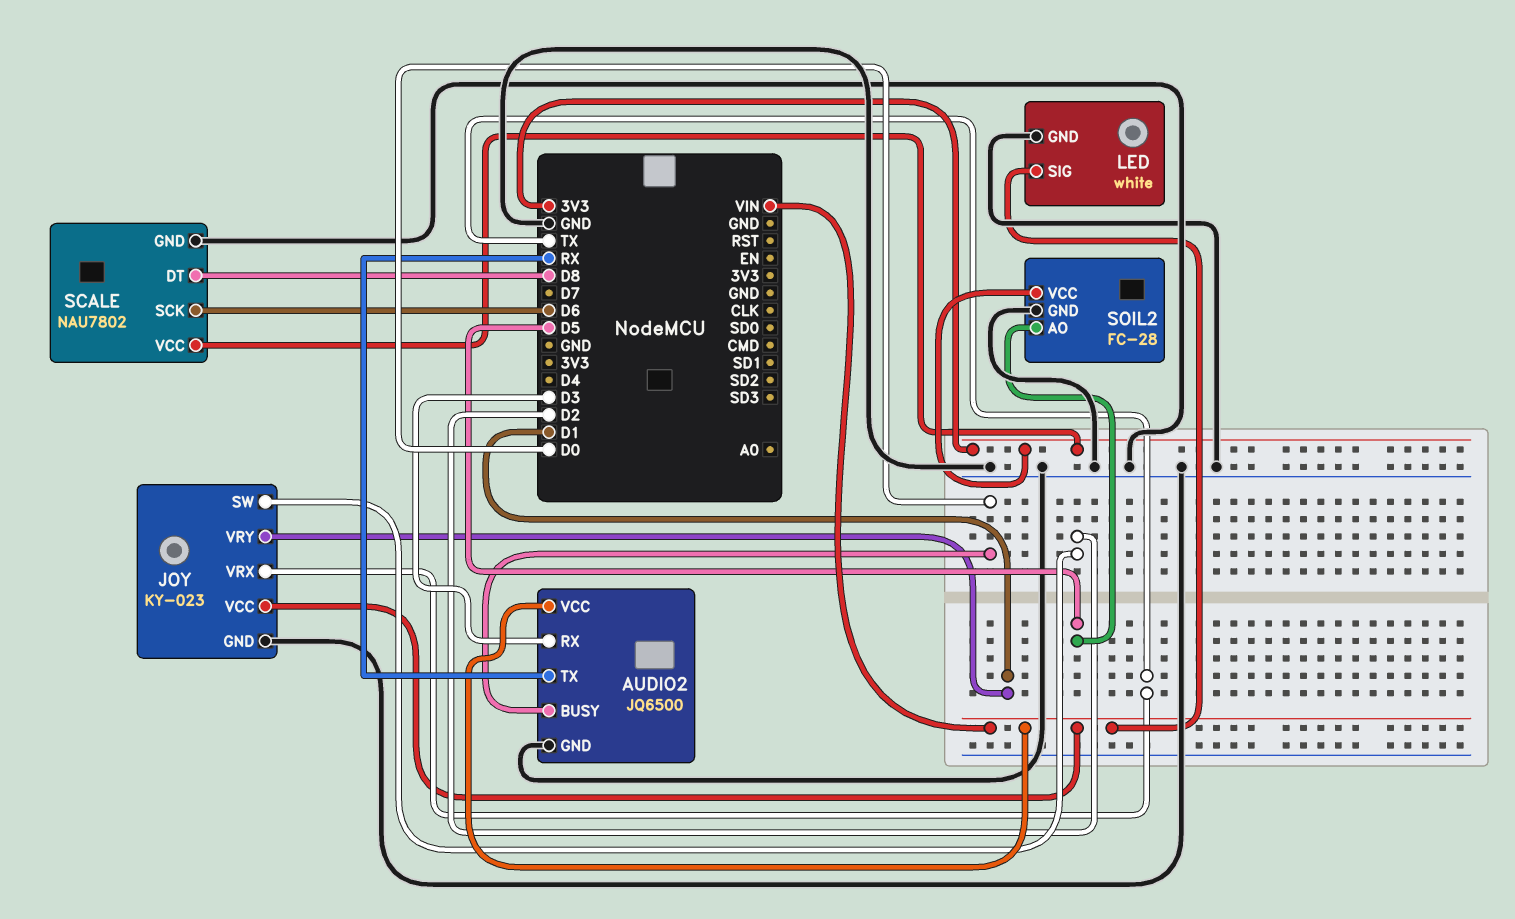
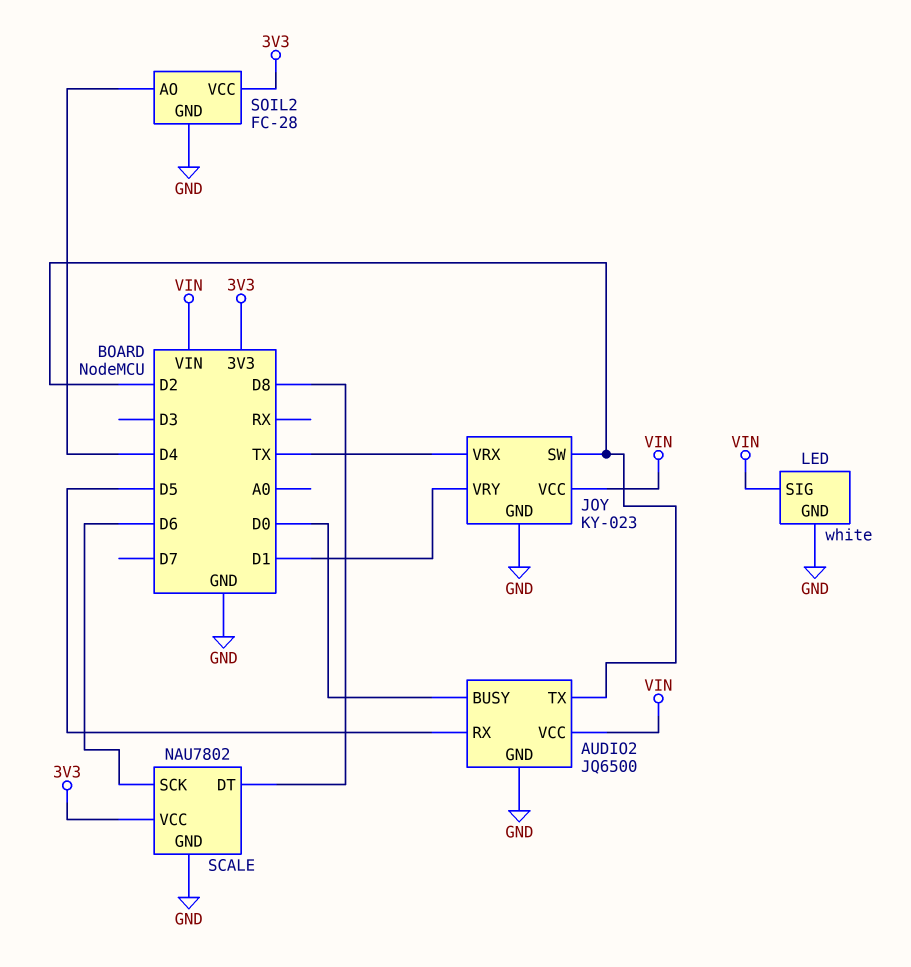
AUDIO2 pin RX: D3 -> D5
AUDIO2 pin TX: RX -> D2
SOIL2 pin AO: D5 -> D4

